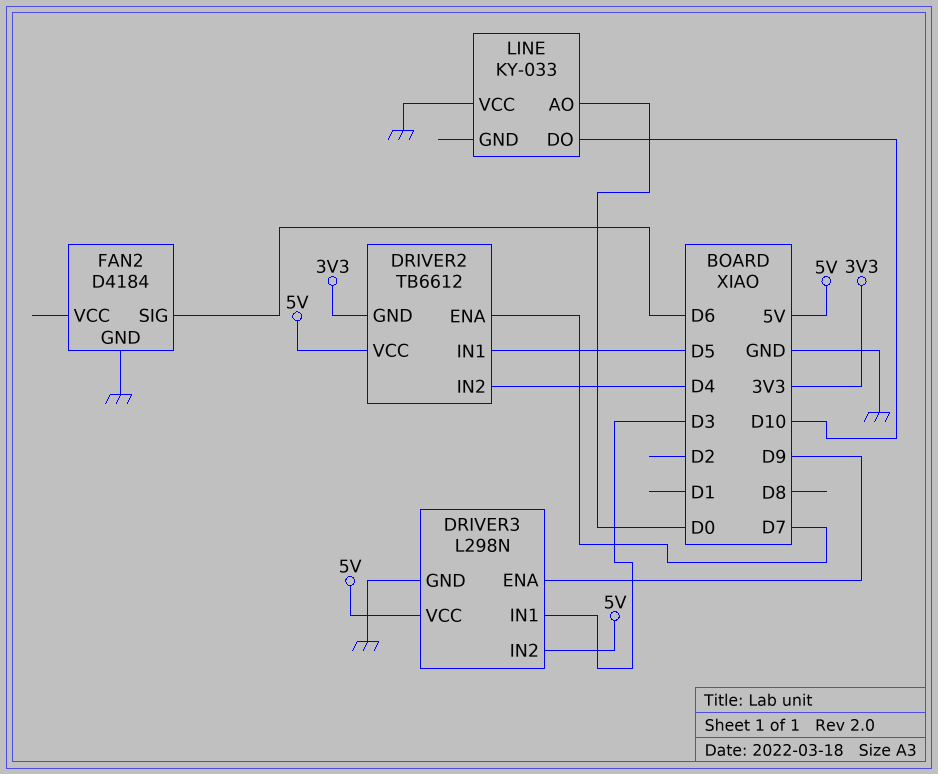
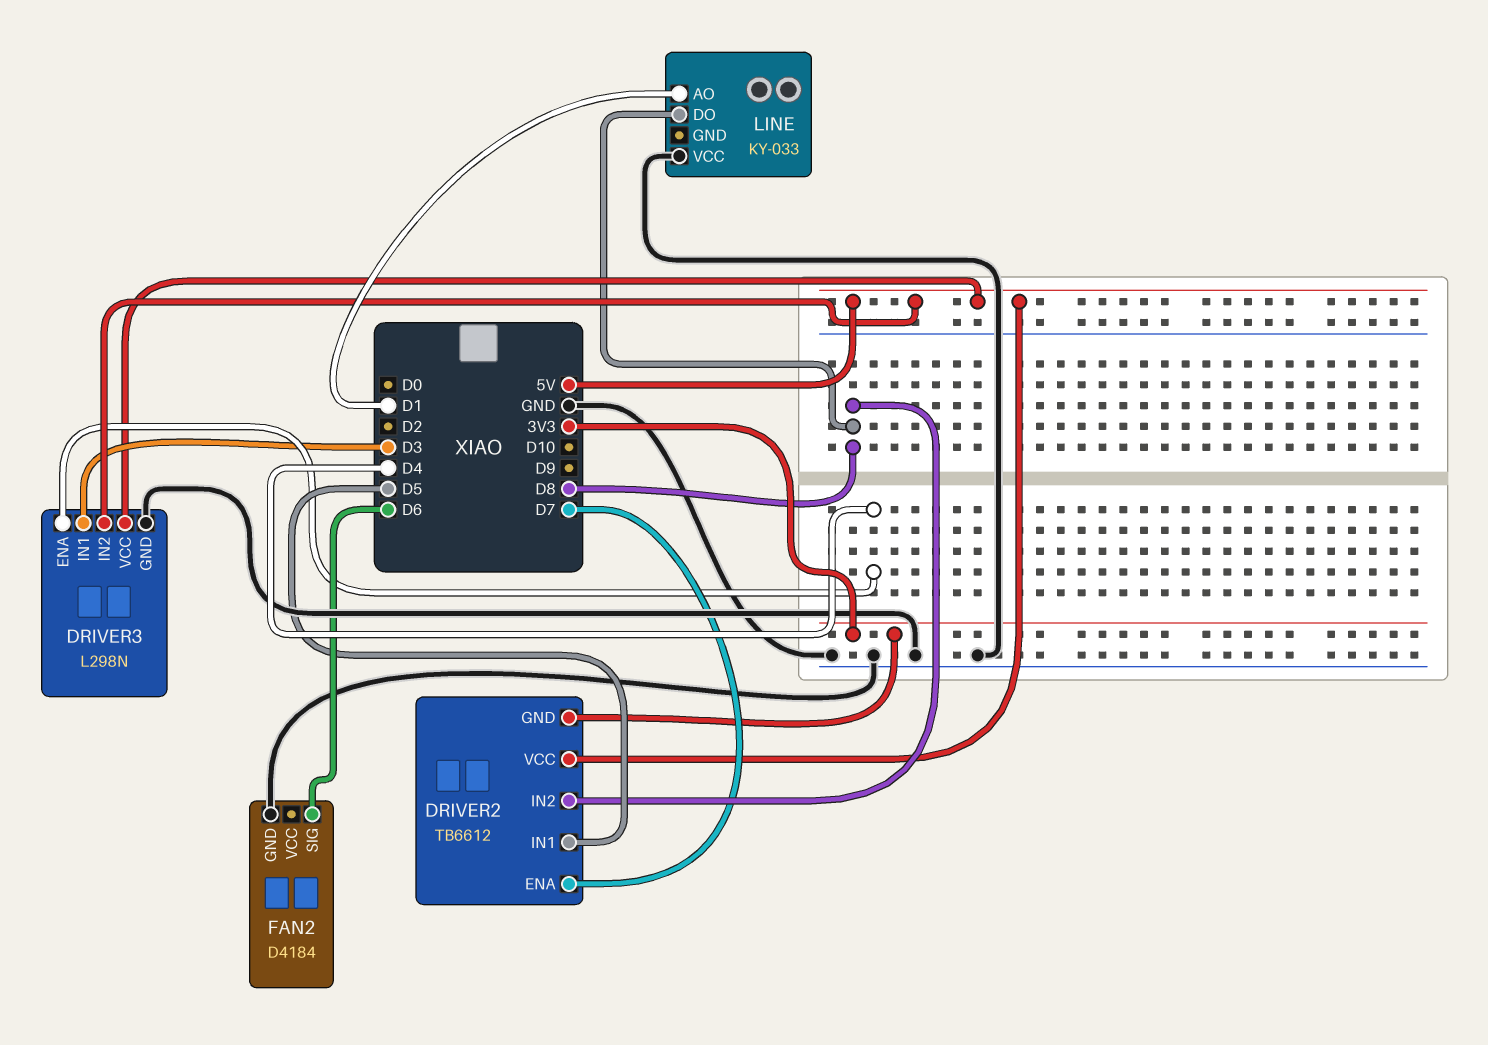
DRIVER2 pin IN2: D4 -> D8
DRIVER3 pin ENA: D9 -> D4
LINE pin AO: D0 -> D1
LINE pin DO: D10 -> D8

